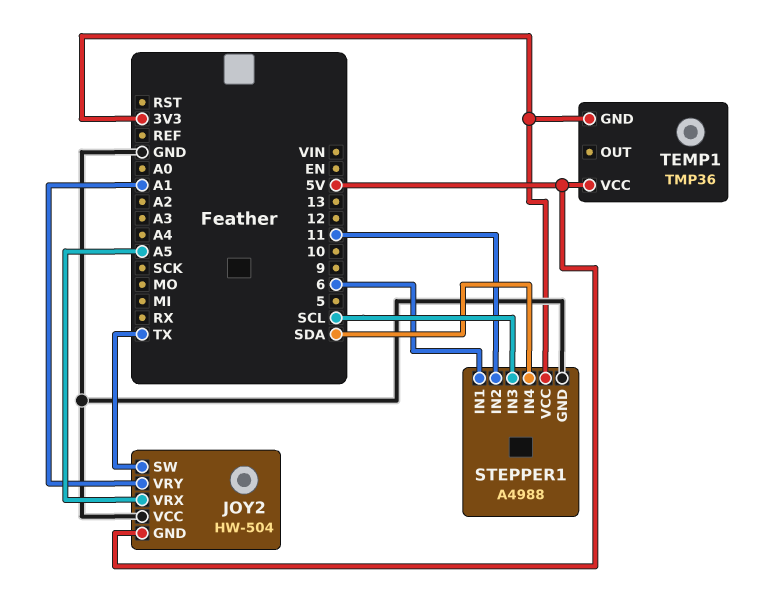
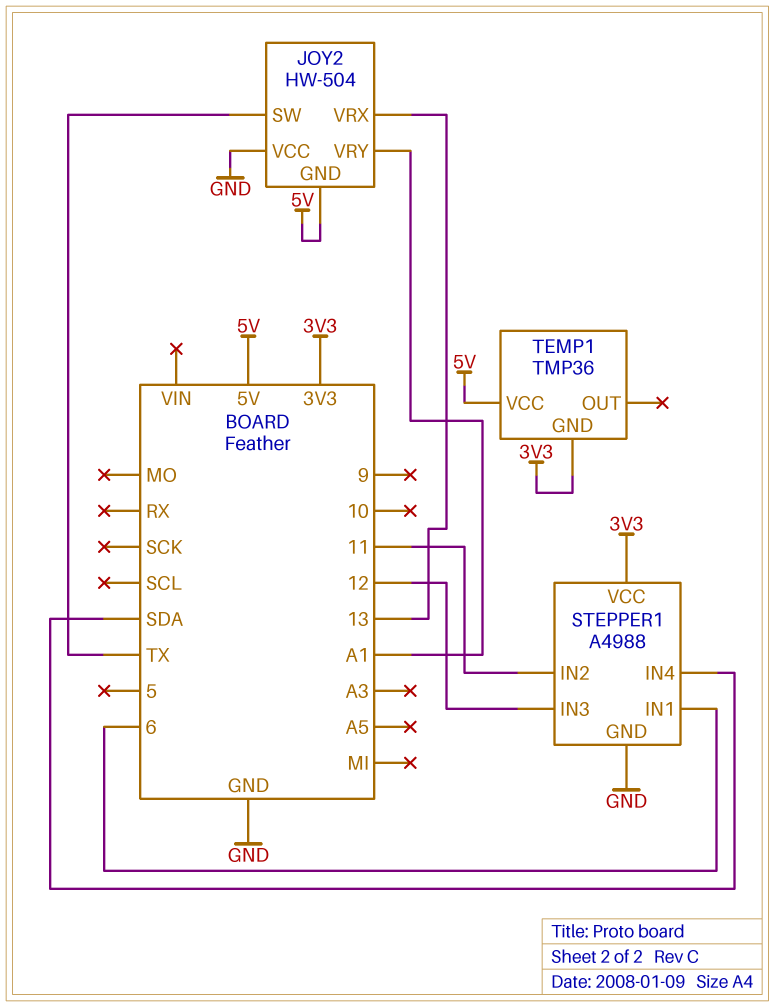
JOY2 pin VRX: A5 -> 13
STEPPER1 pin IN3: SCL -> 12

